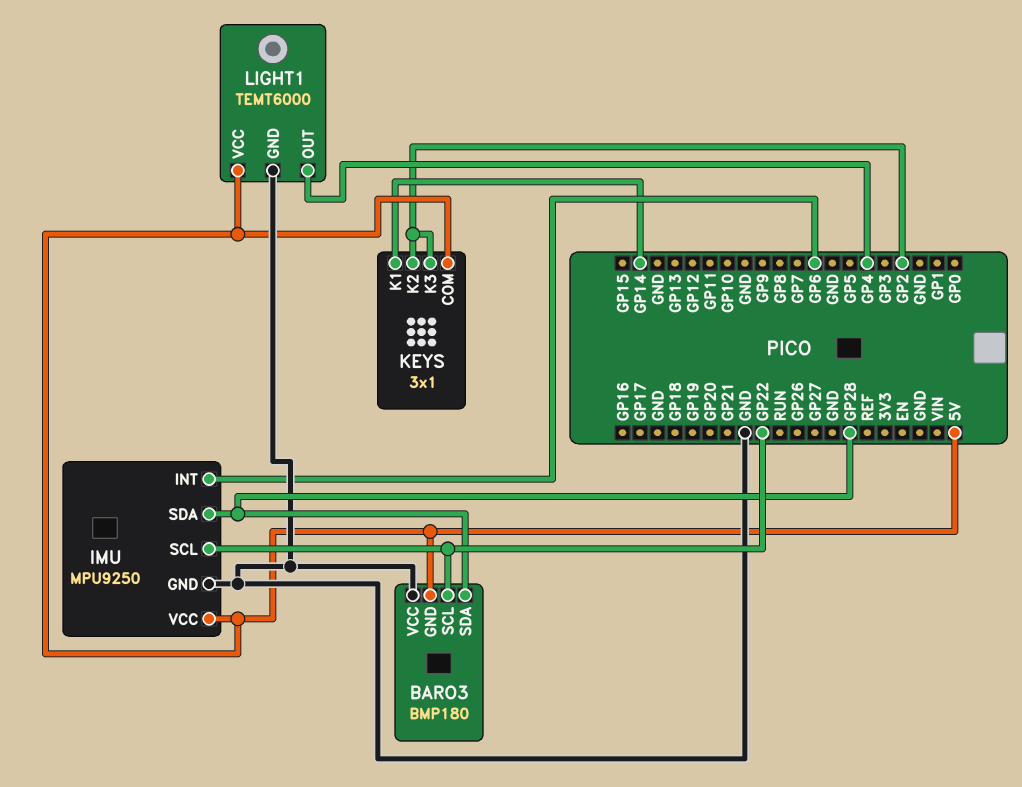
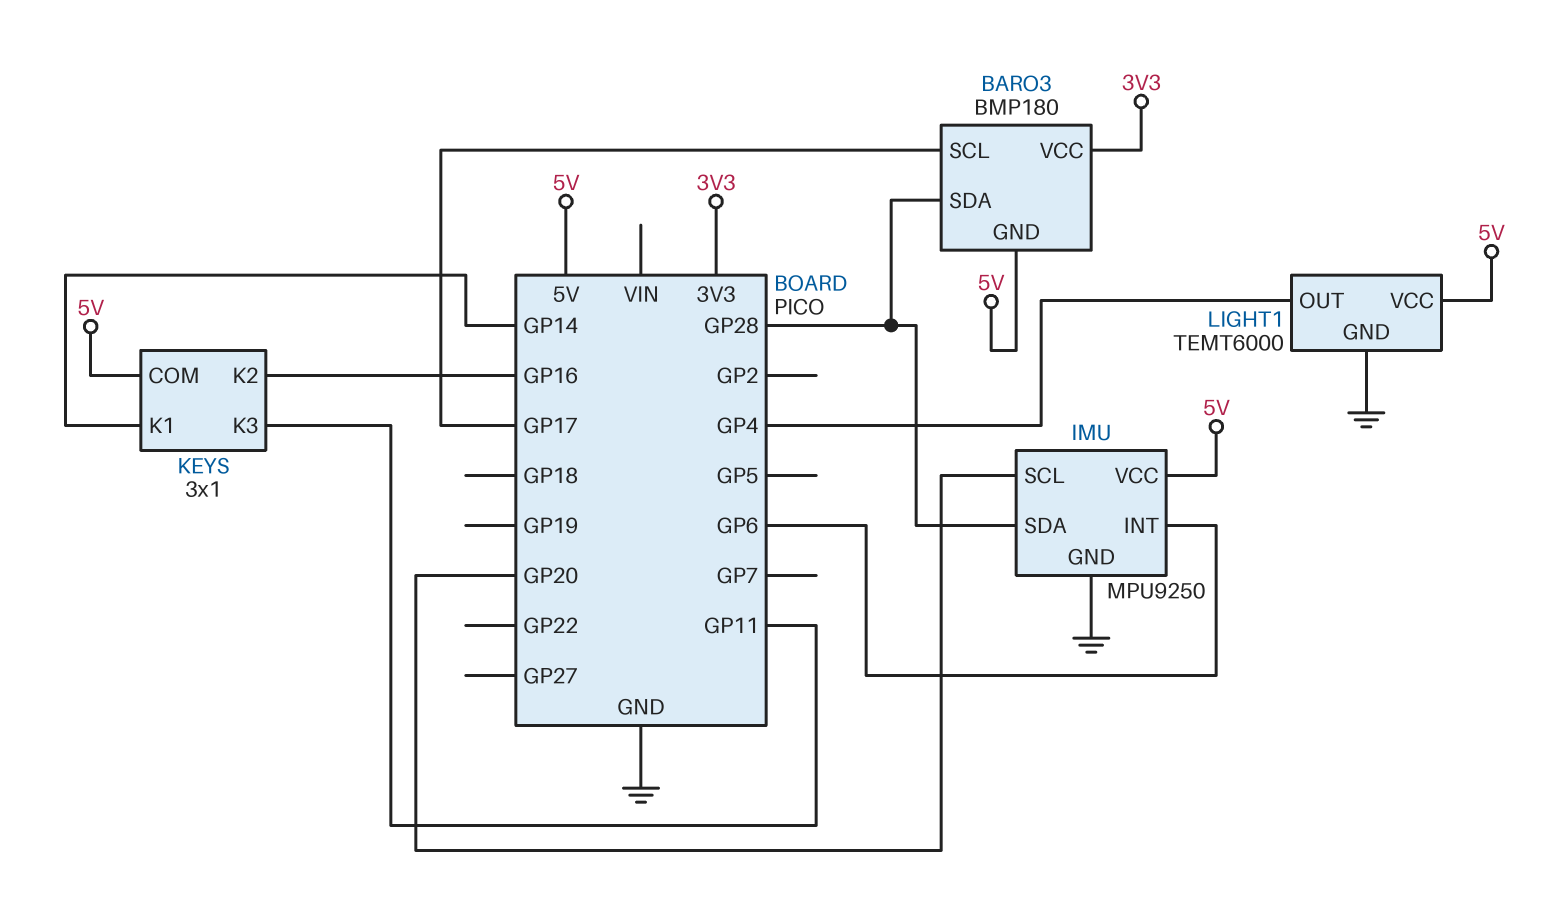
BARO3 pin SCL: GP22 -> GP17
BARO3 pin VCC: GND -> 3V3
IMU pin SCL: GP22 -> GP20
KEYS pin K2: GP2 -> GP16
KEYS pin K3: GP2 -> GP11

